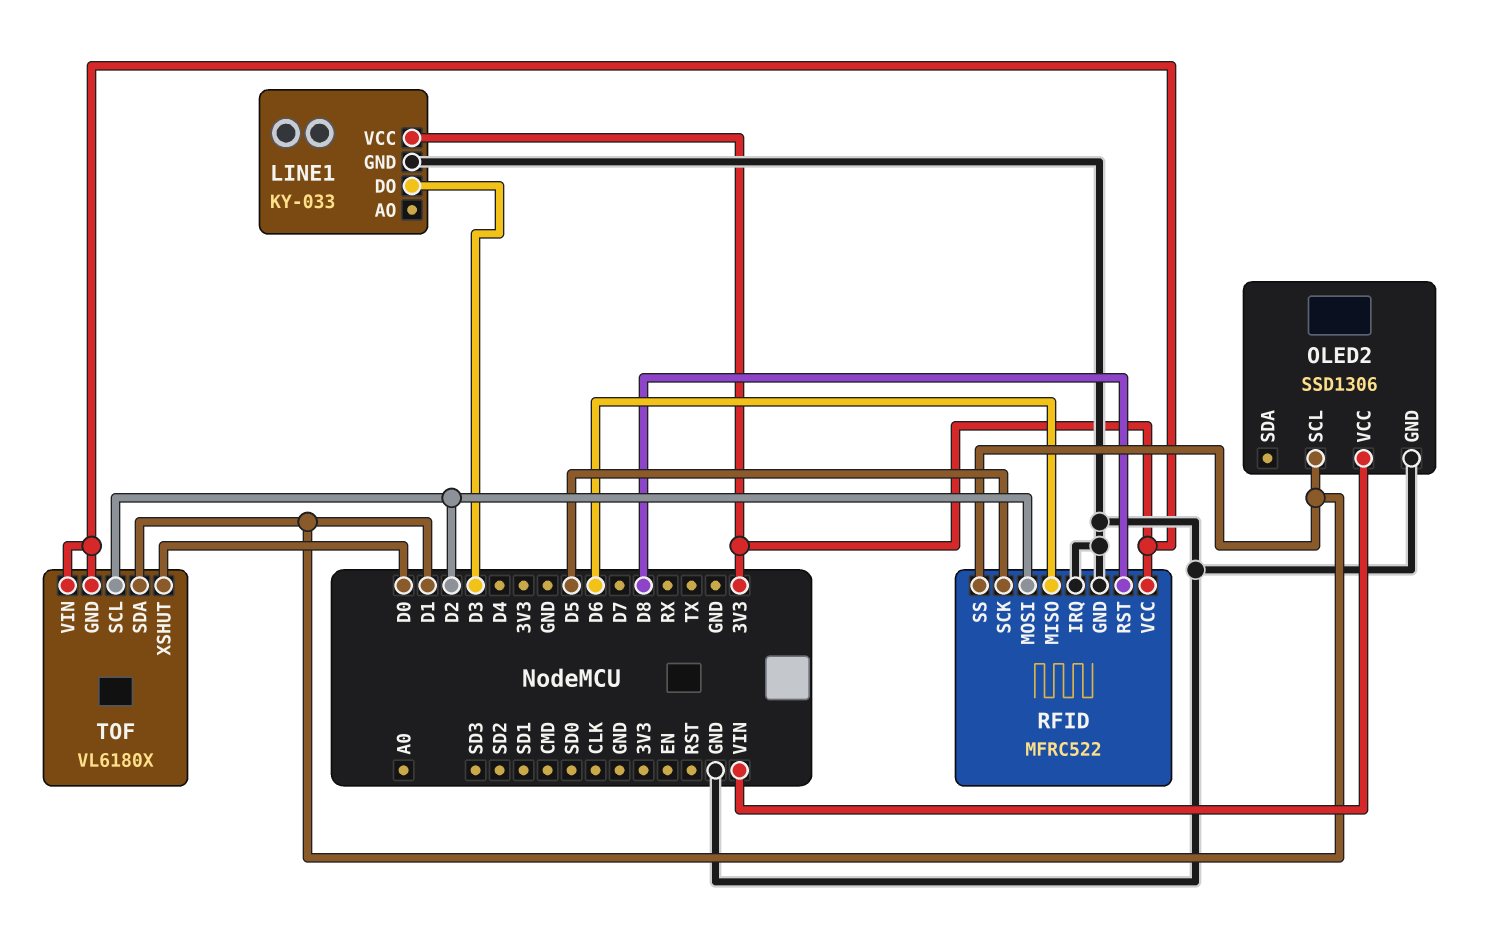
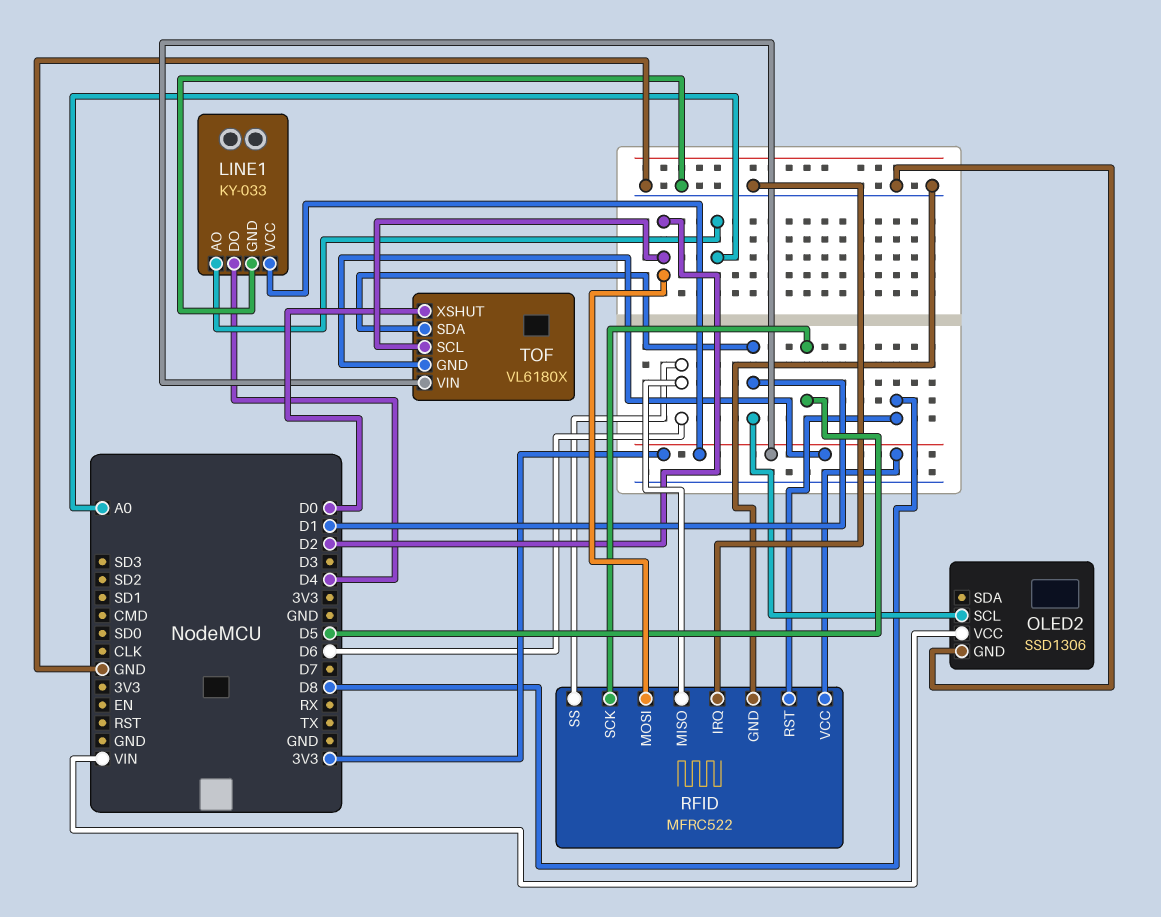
LINE1 pin AO: none -> A0
LINE1 pin DO: D3 -> D4
RFID pin SS: D1 -> D6

